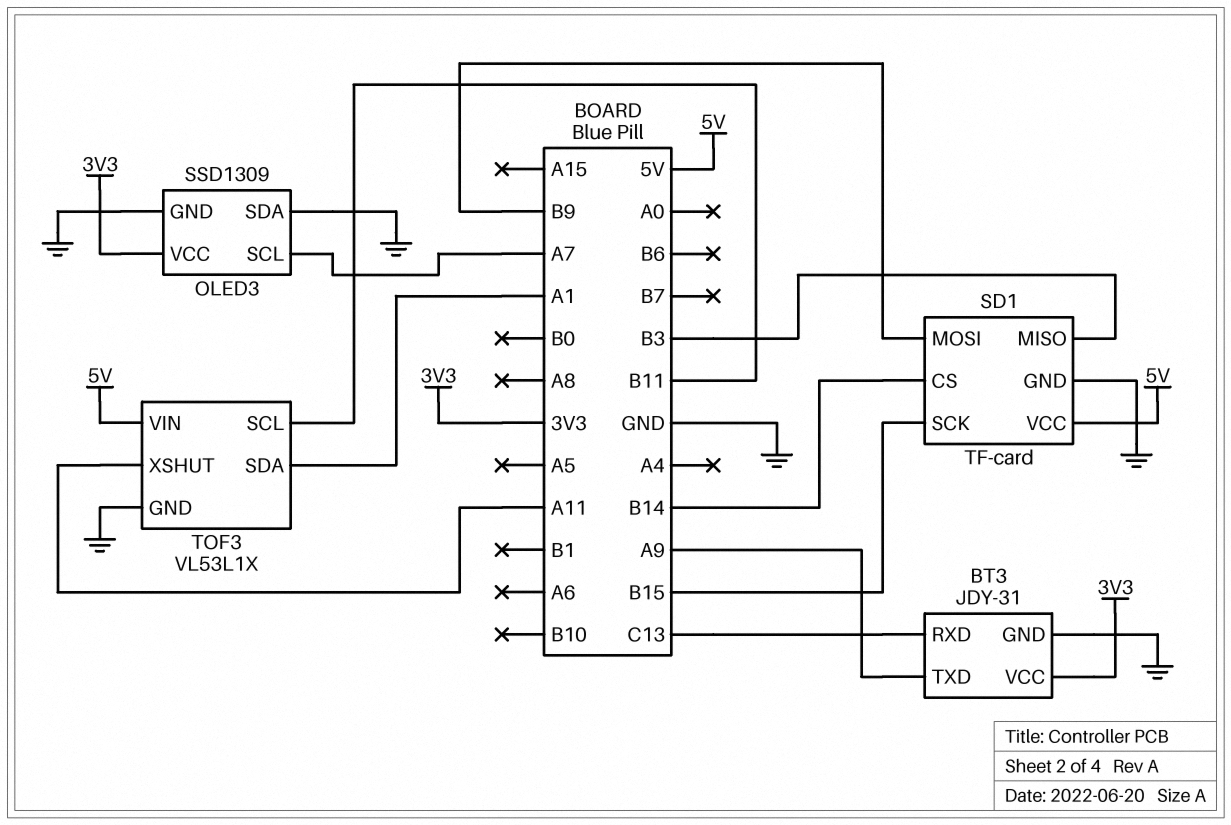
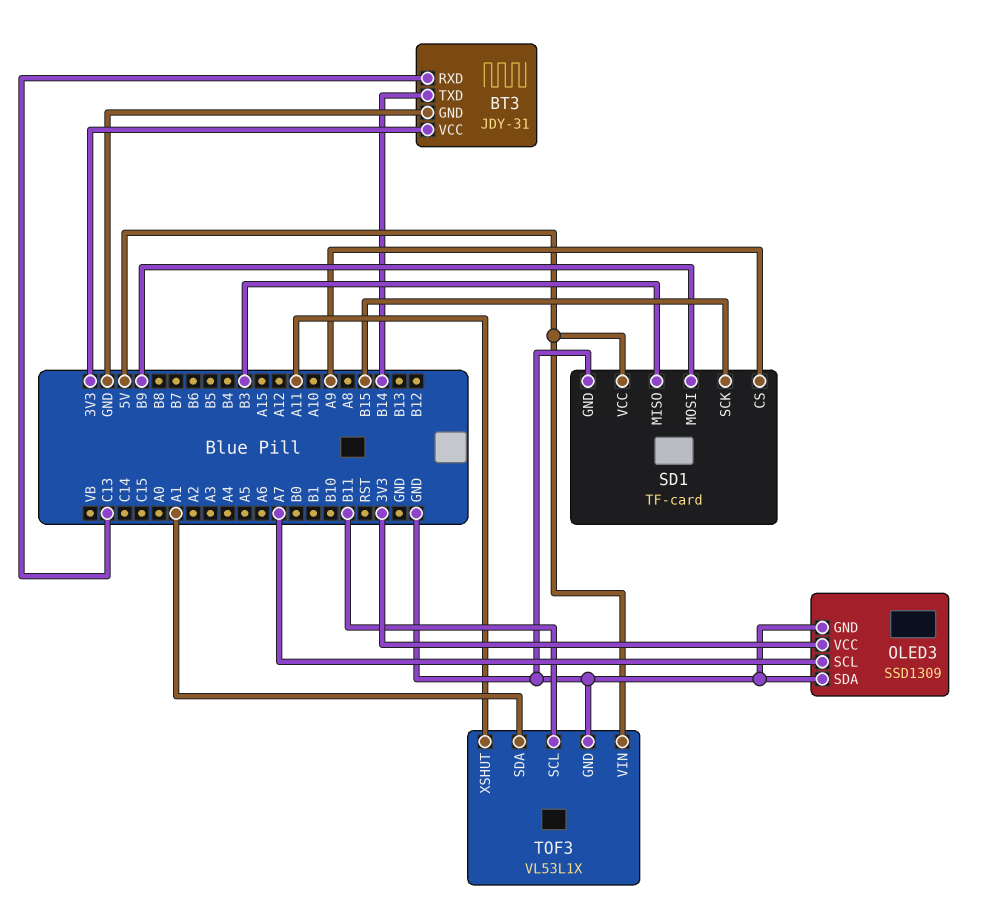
BT3 pin TXD: A9 -> B14
SD1 pin CS: B14 -> A9

